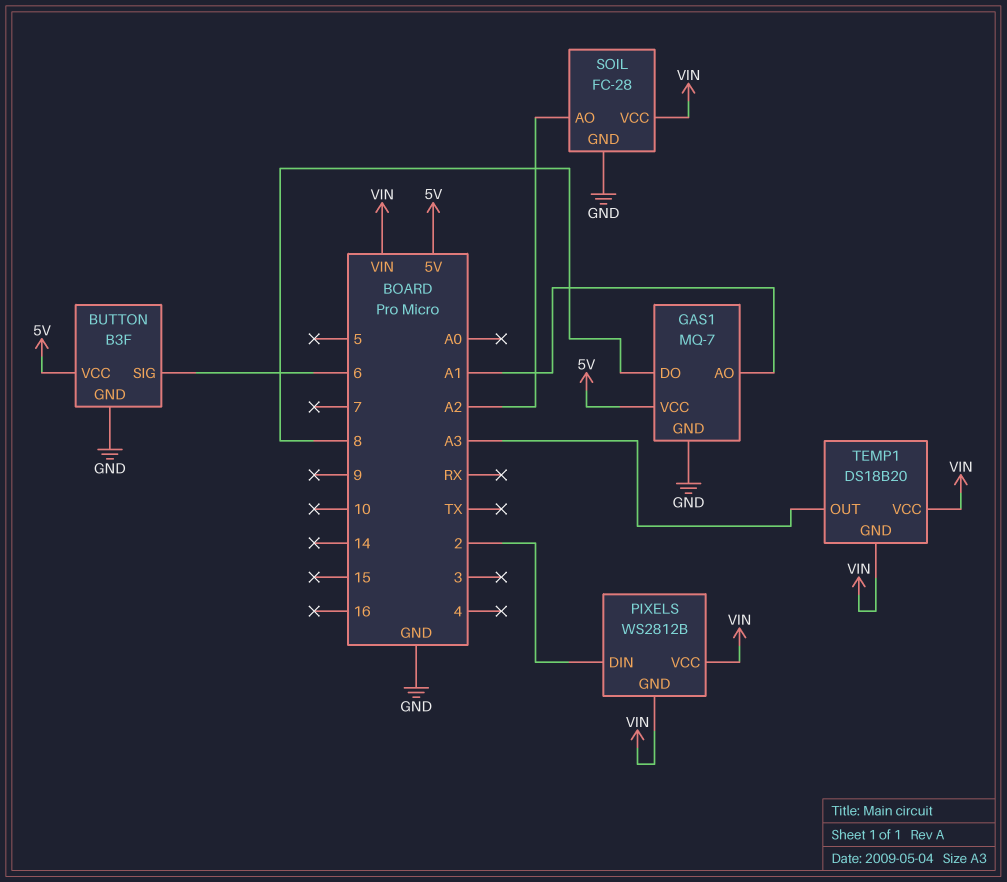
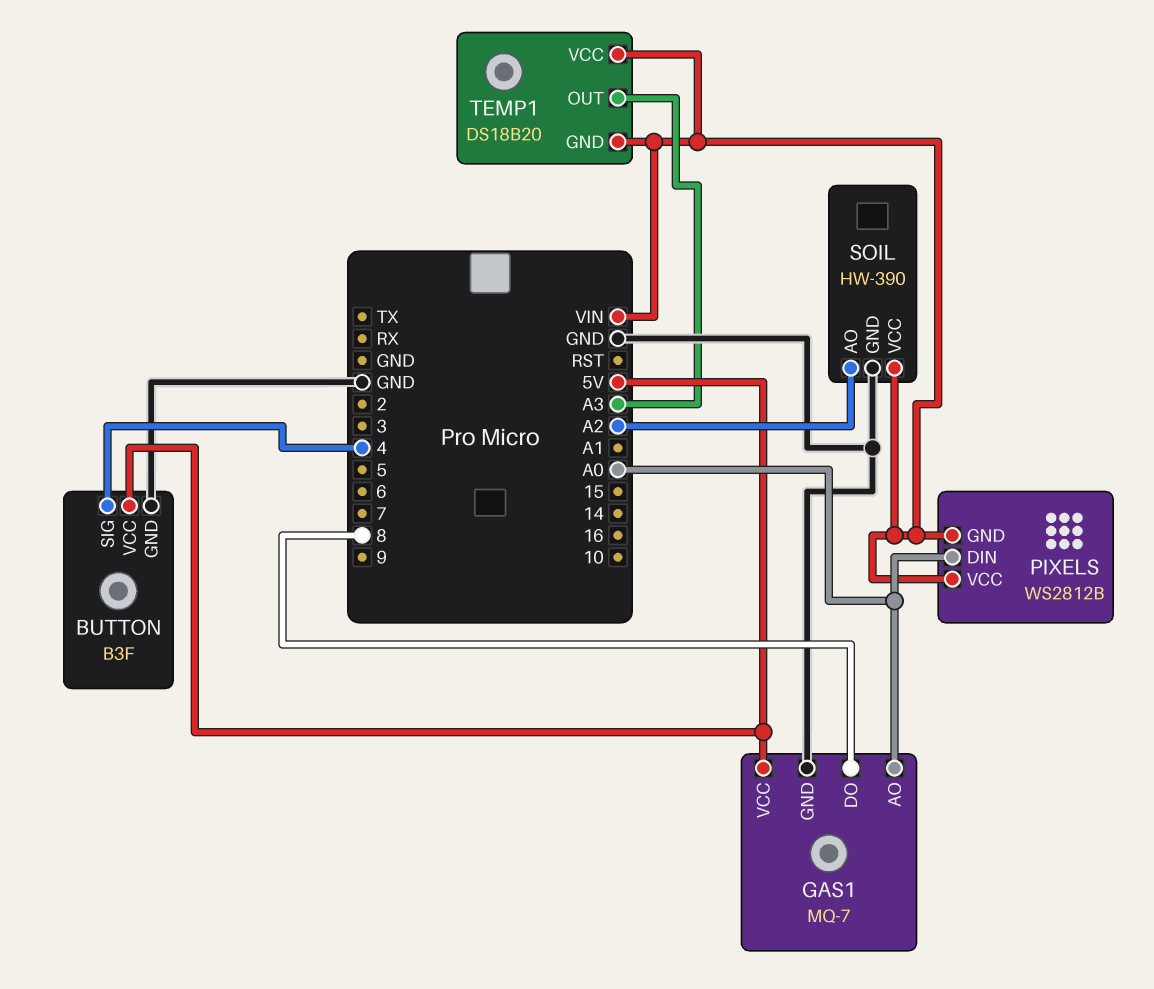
BUTTON pin SIG: 6 -> 4
GAS1 pin AO: A1 -> A0
PIXELS pin DIN: 2 -> A0
SOIL: FC-28 -> HW-390

